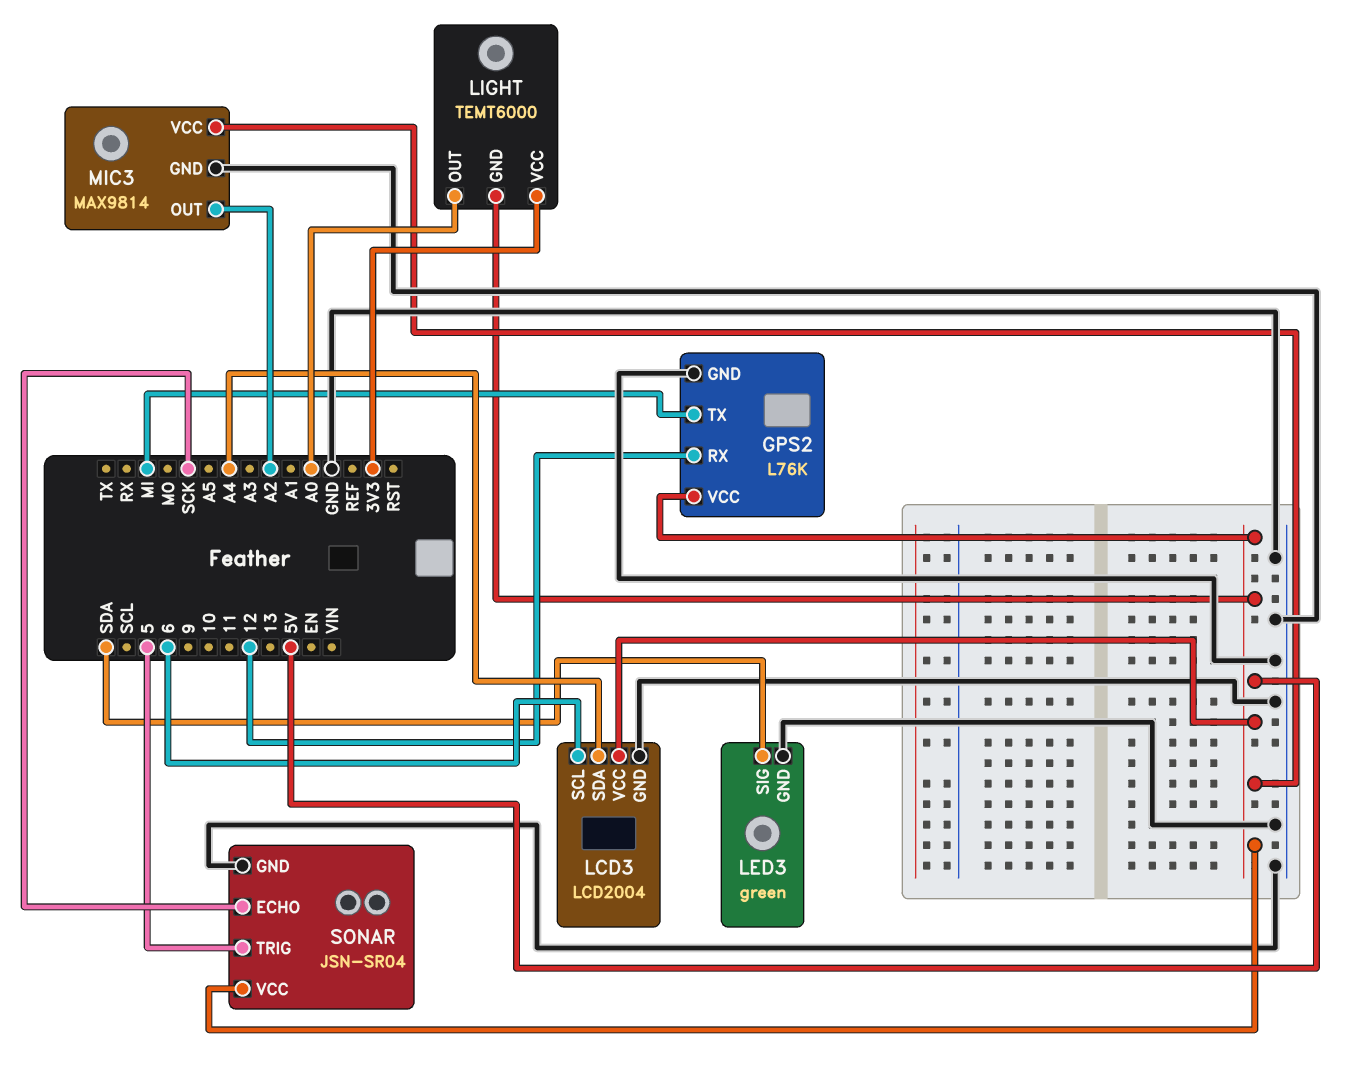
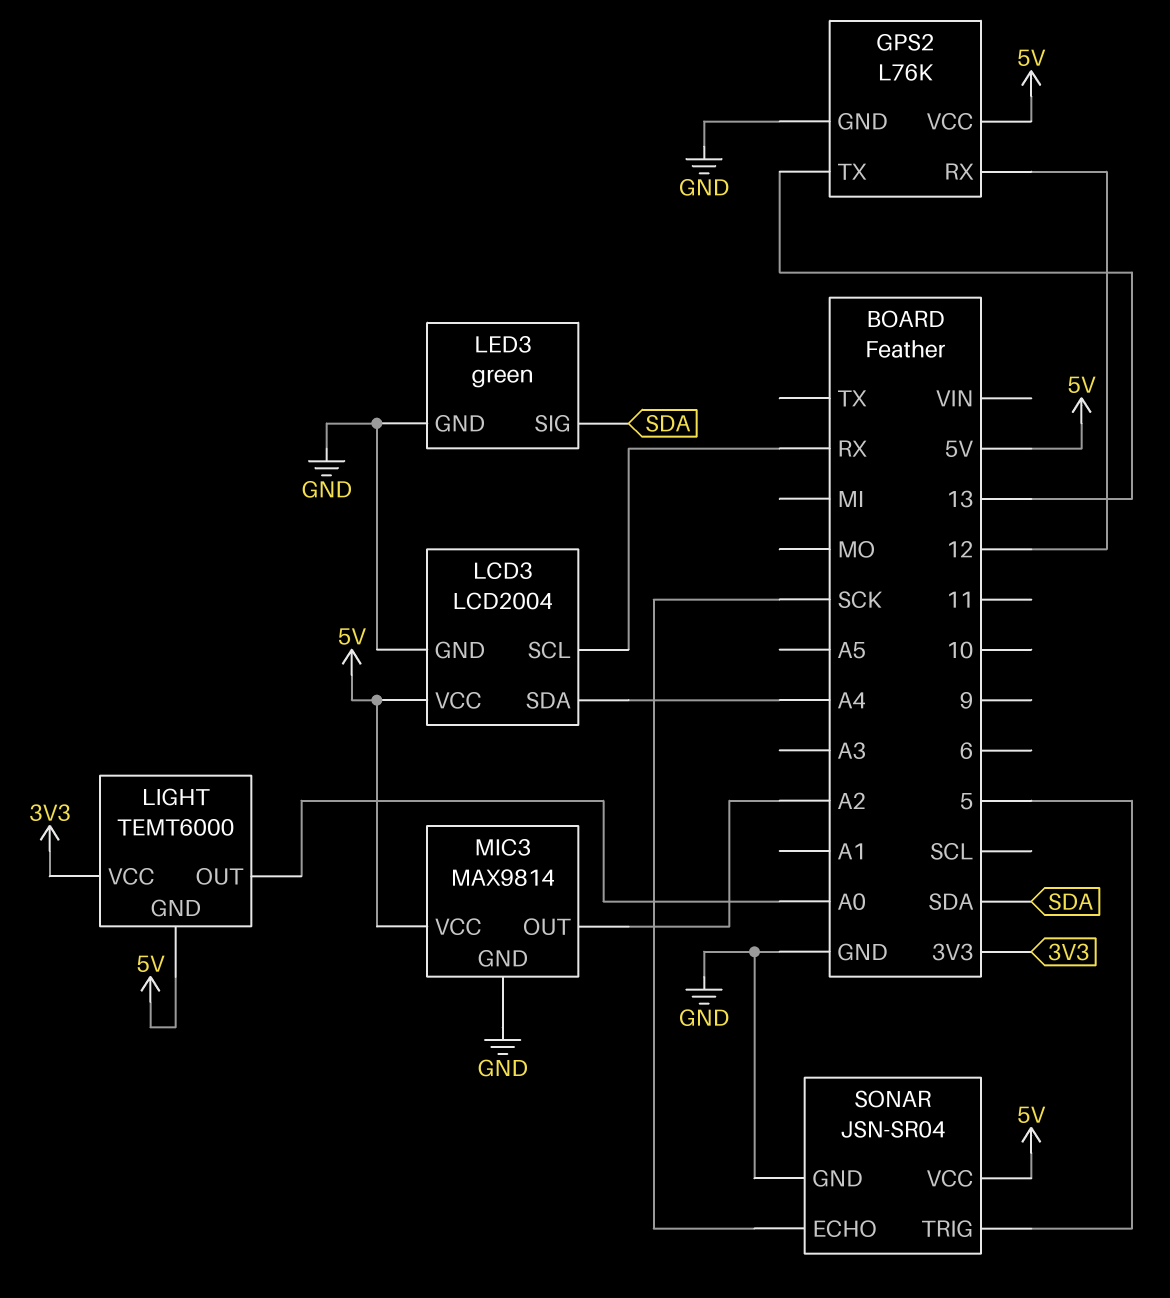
GPS2 pin TX: MI -> 13
LCD3 pin SCL: 6 -> RX

